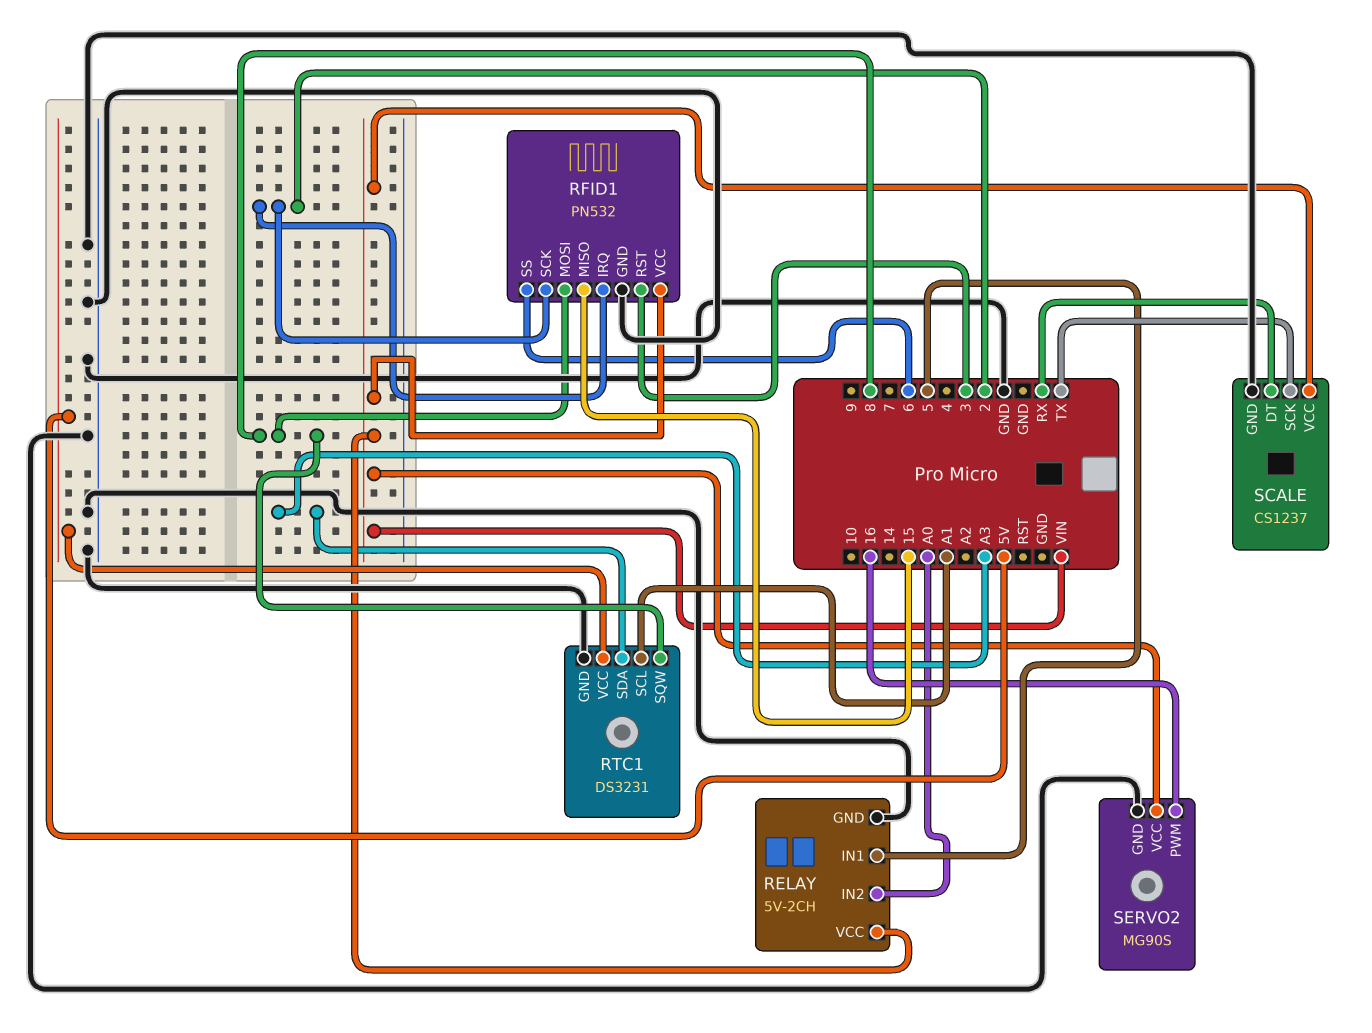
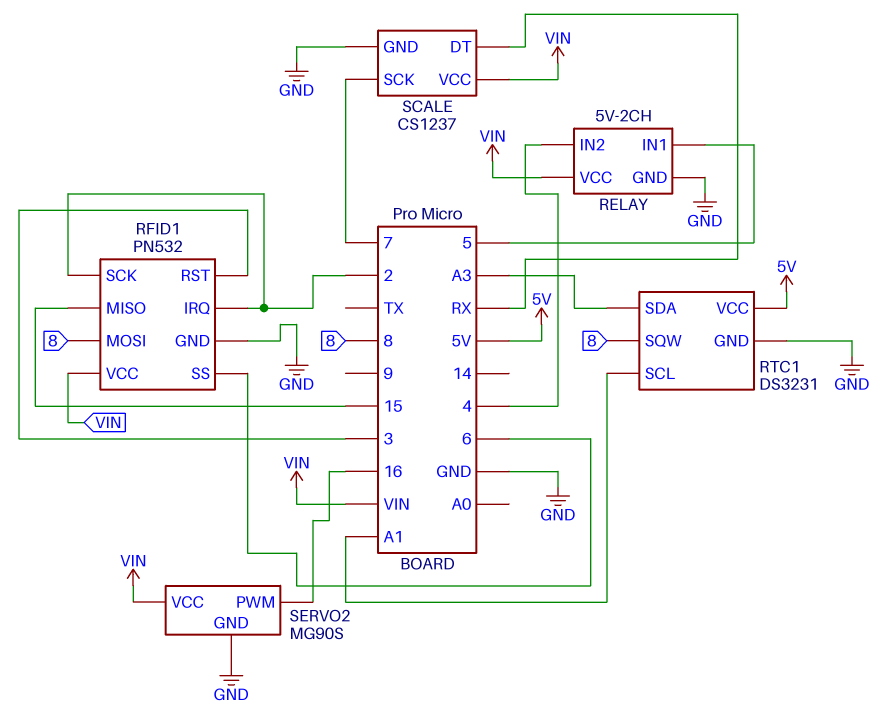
RELAY pin IN2: A0 -> 4
SCALE pin SCK: TX -> 7

